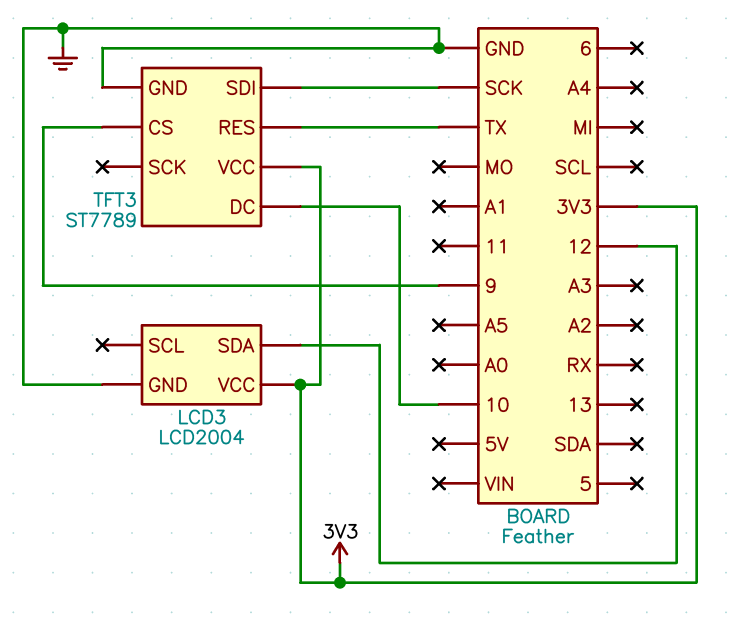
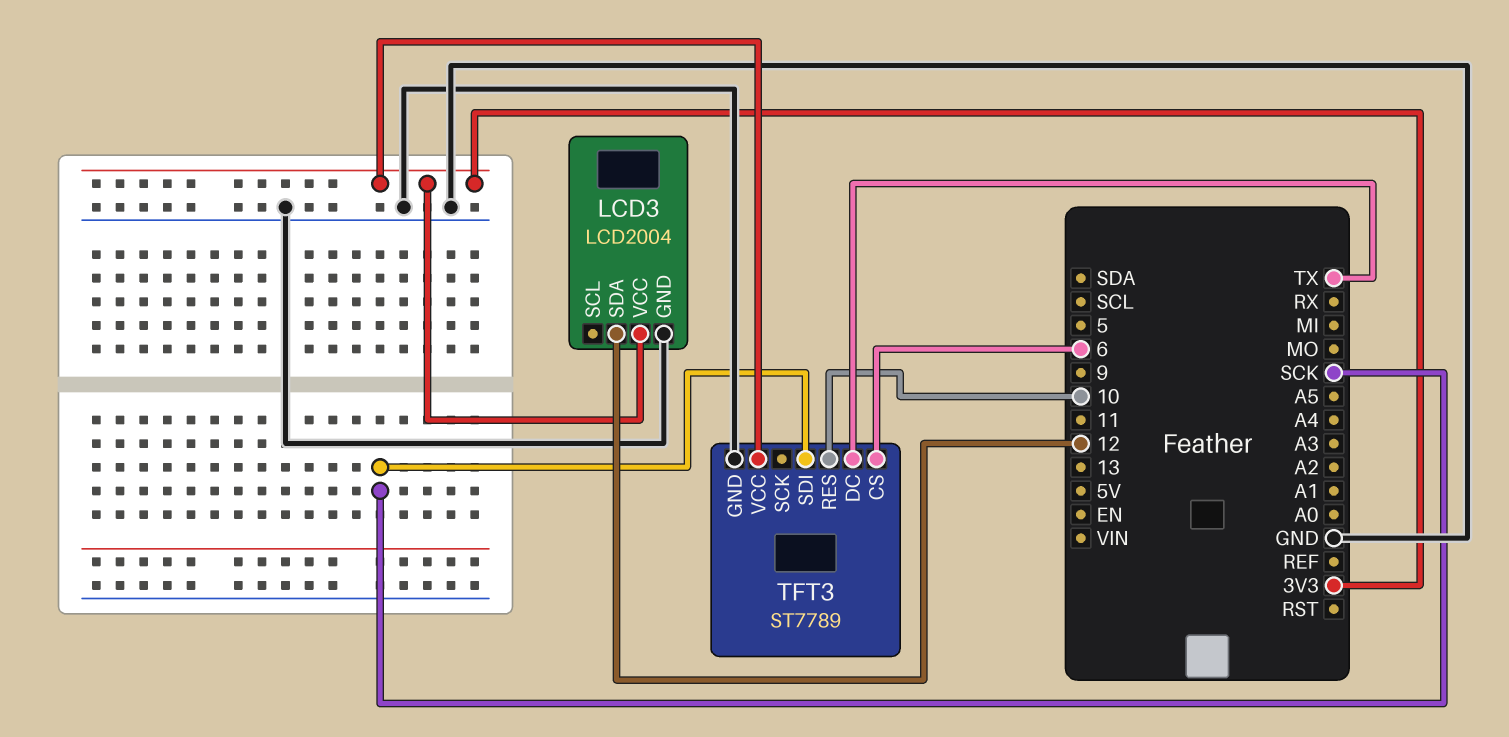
TFT3 pin CS: 9 -> 6
TFT3 pin DC: 10 -> TX
TFT3 pin RES: TX -> 10

